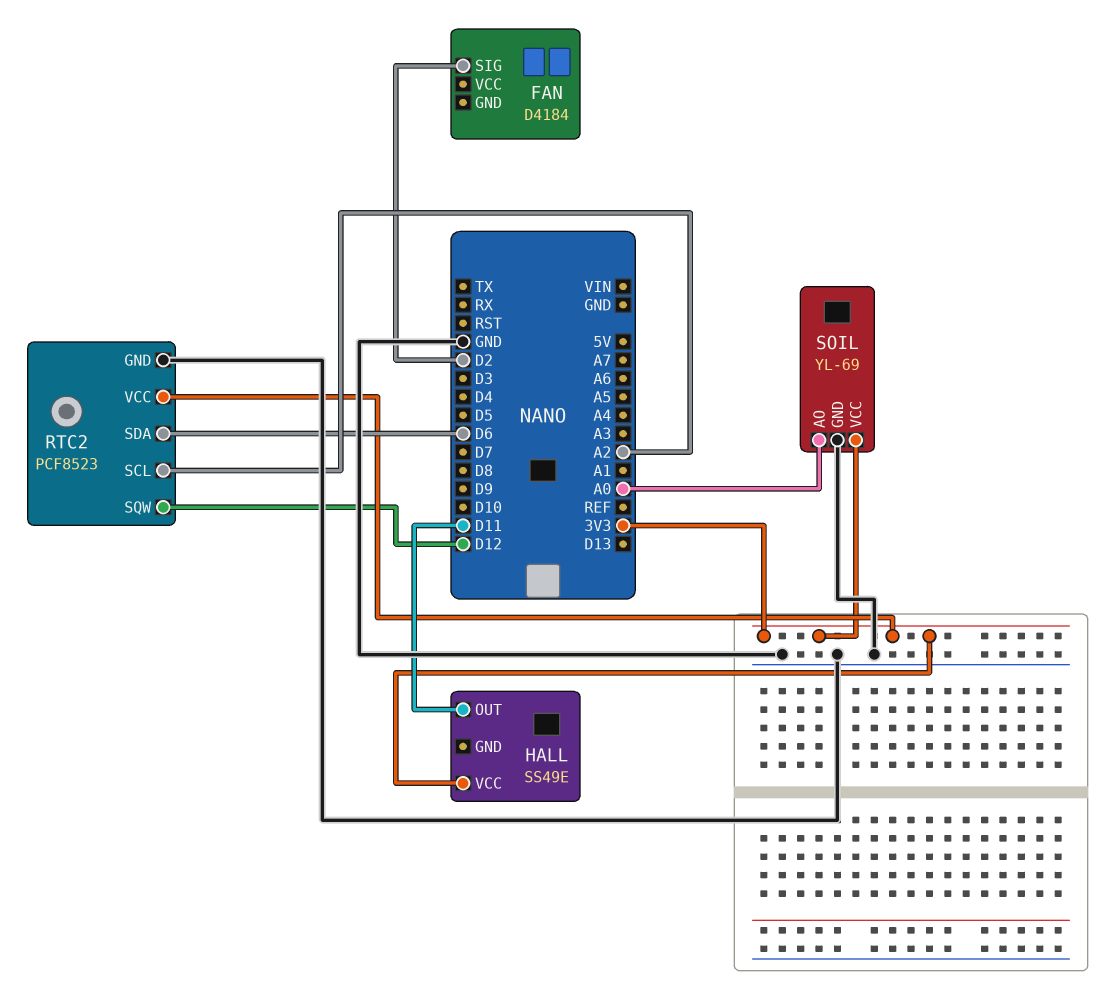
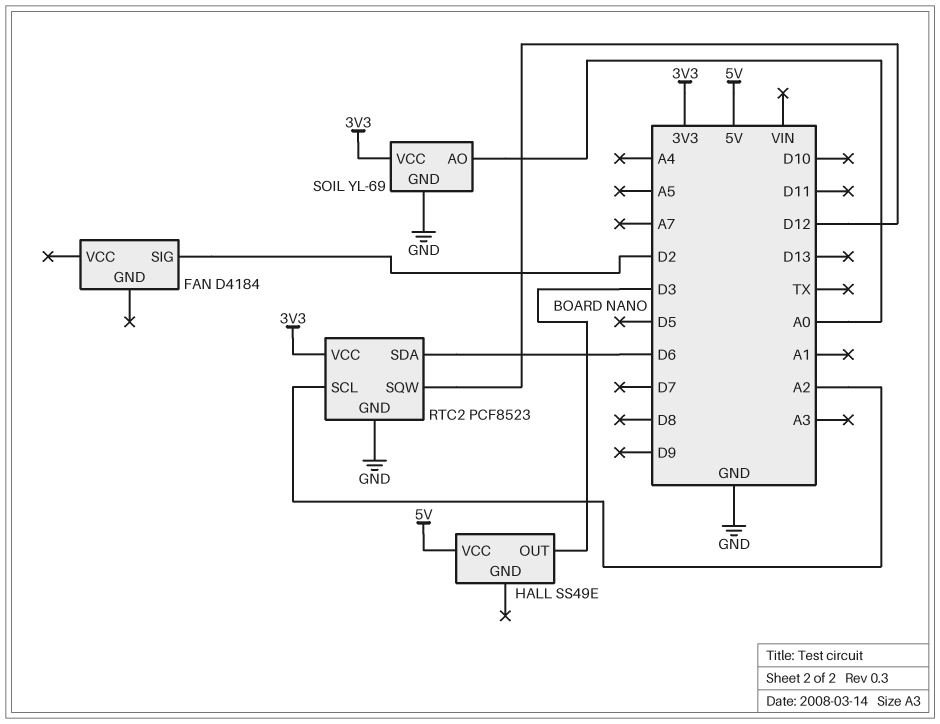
HALL pin OUT: D11 -> D3
HALL pin VCC: 3V3 -> 5V

